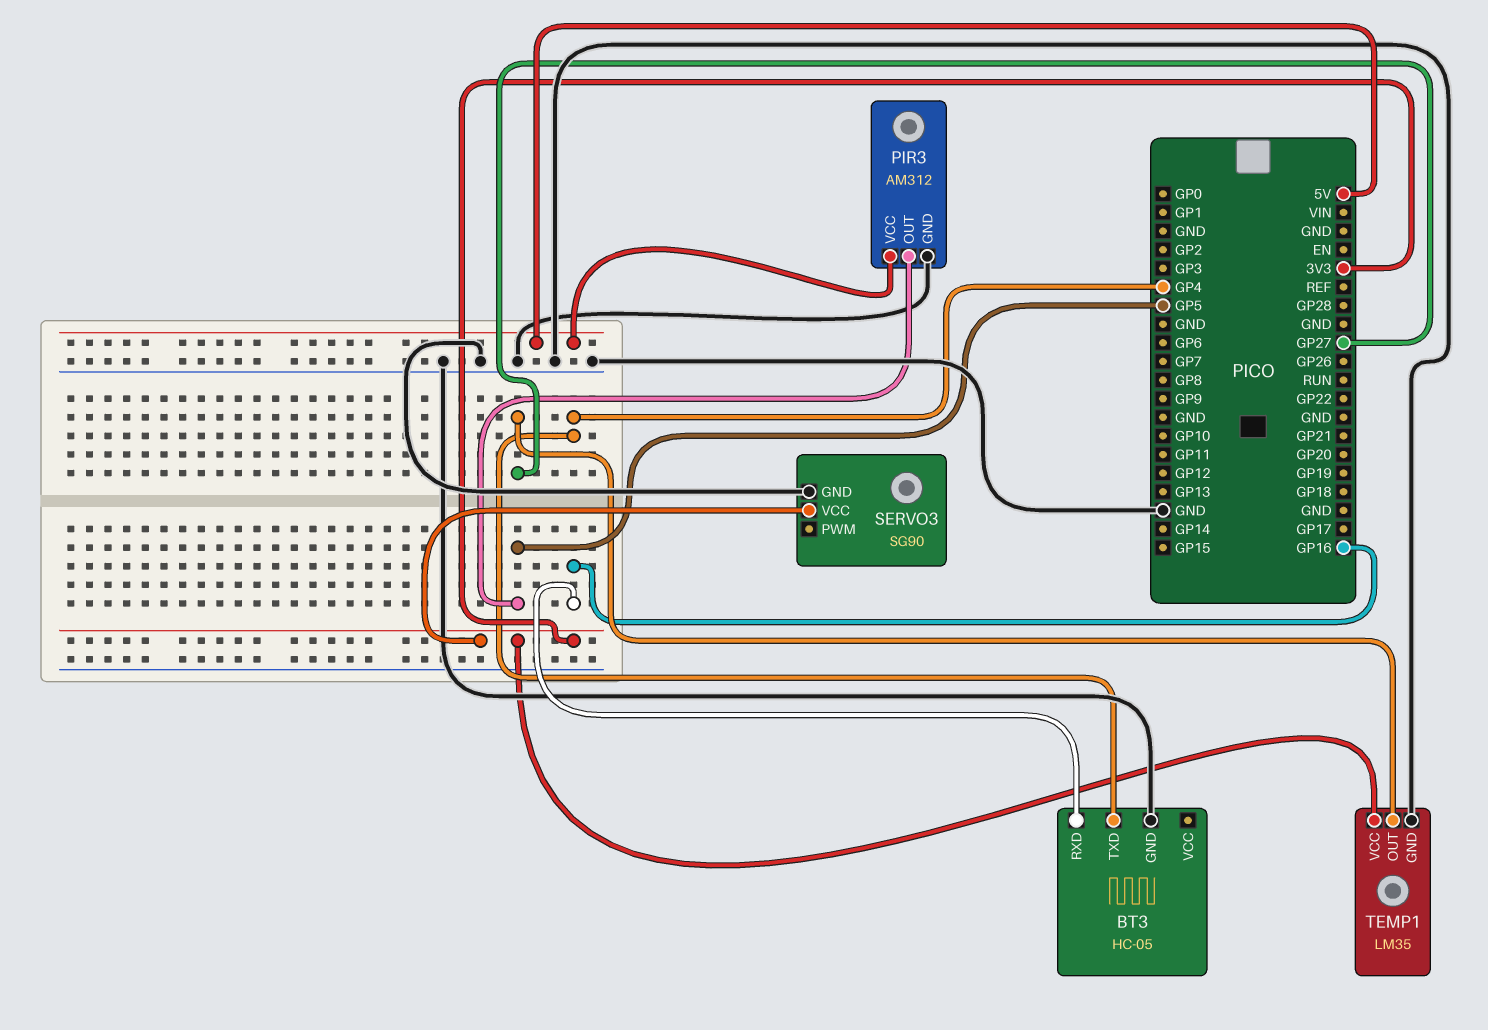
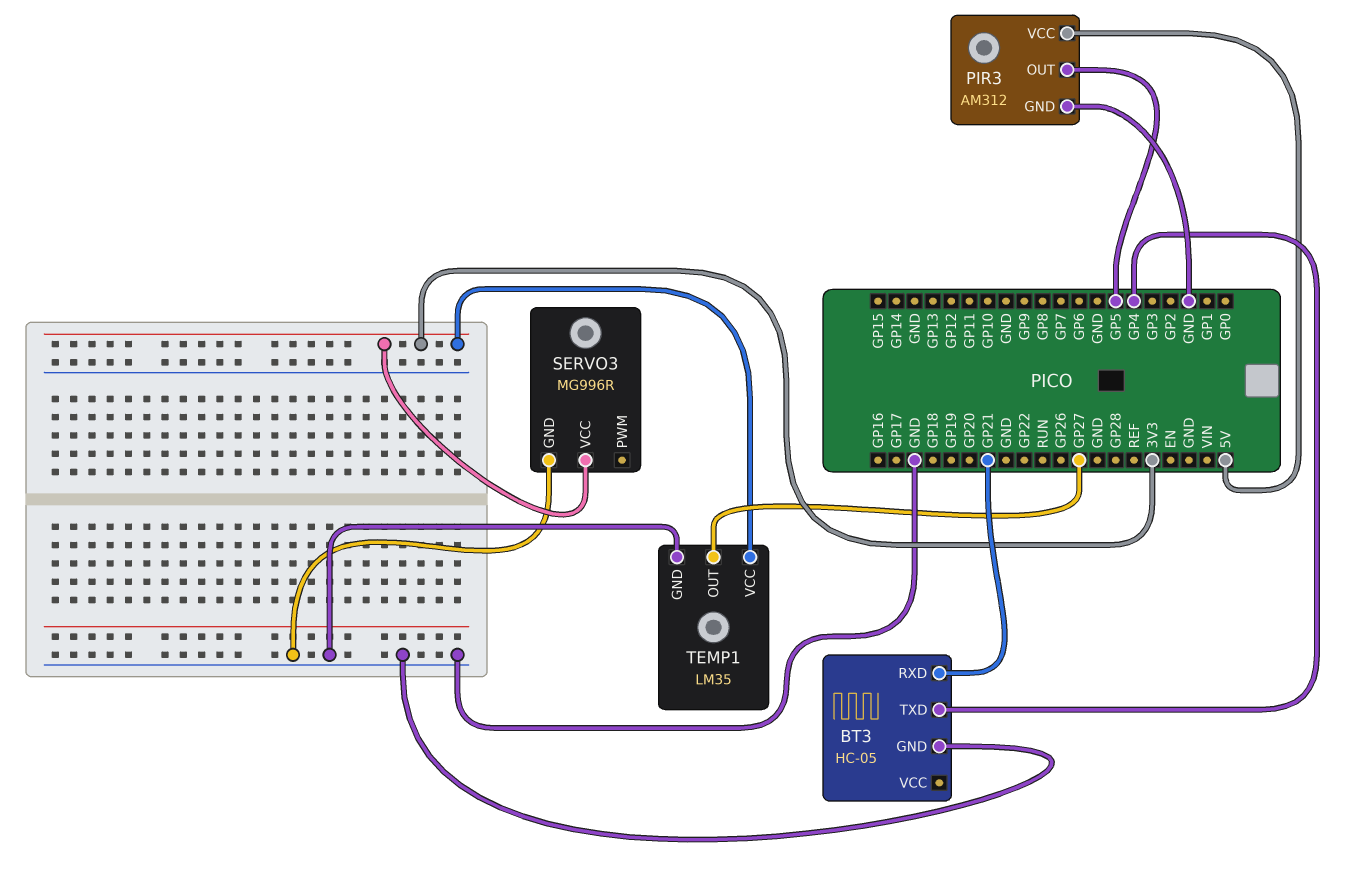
BT3 pin RXD: GP16 -> GP21
SERVO3: SG90 -> MG996R

